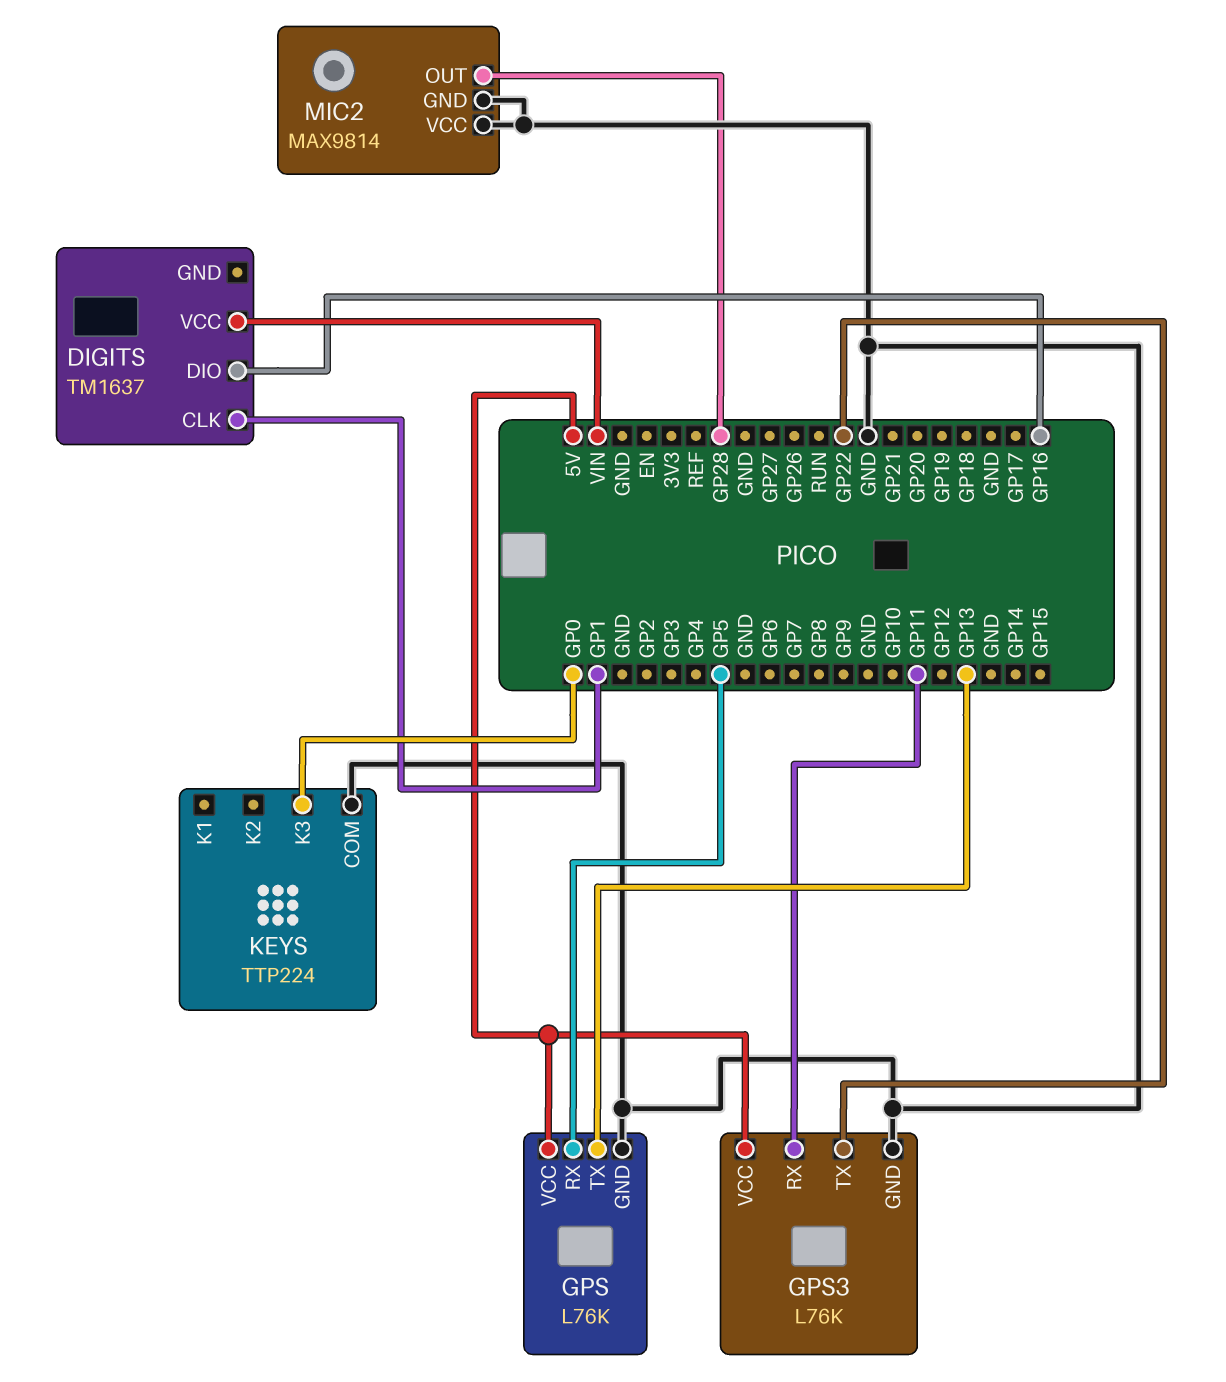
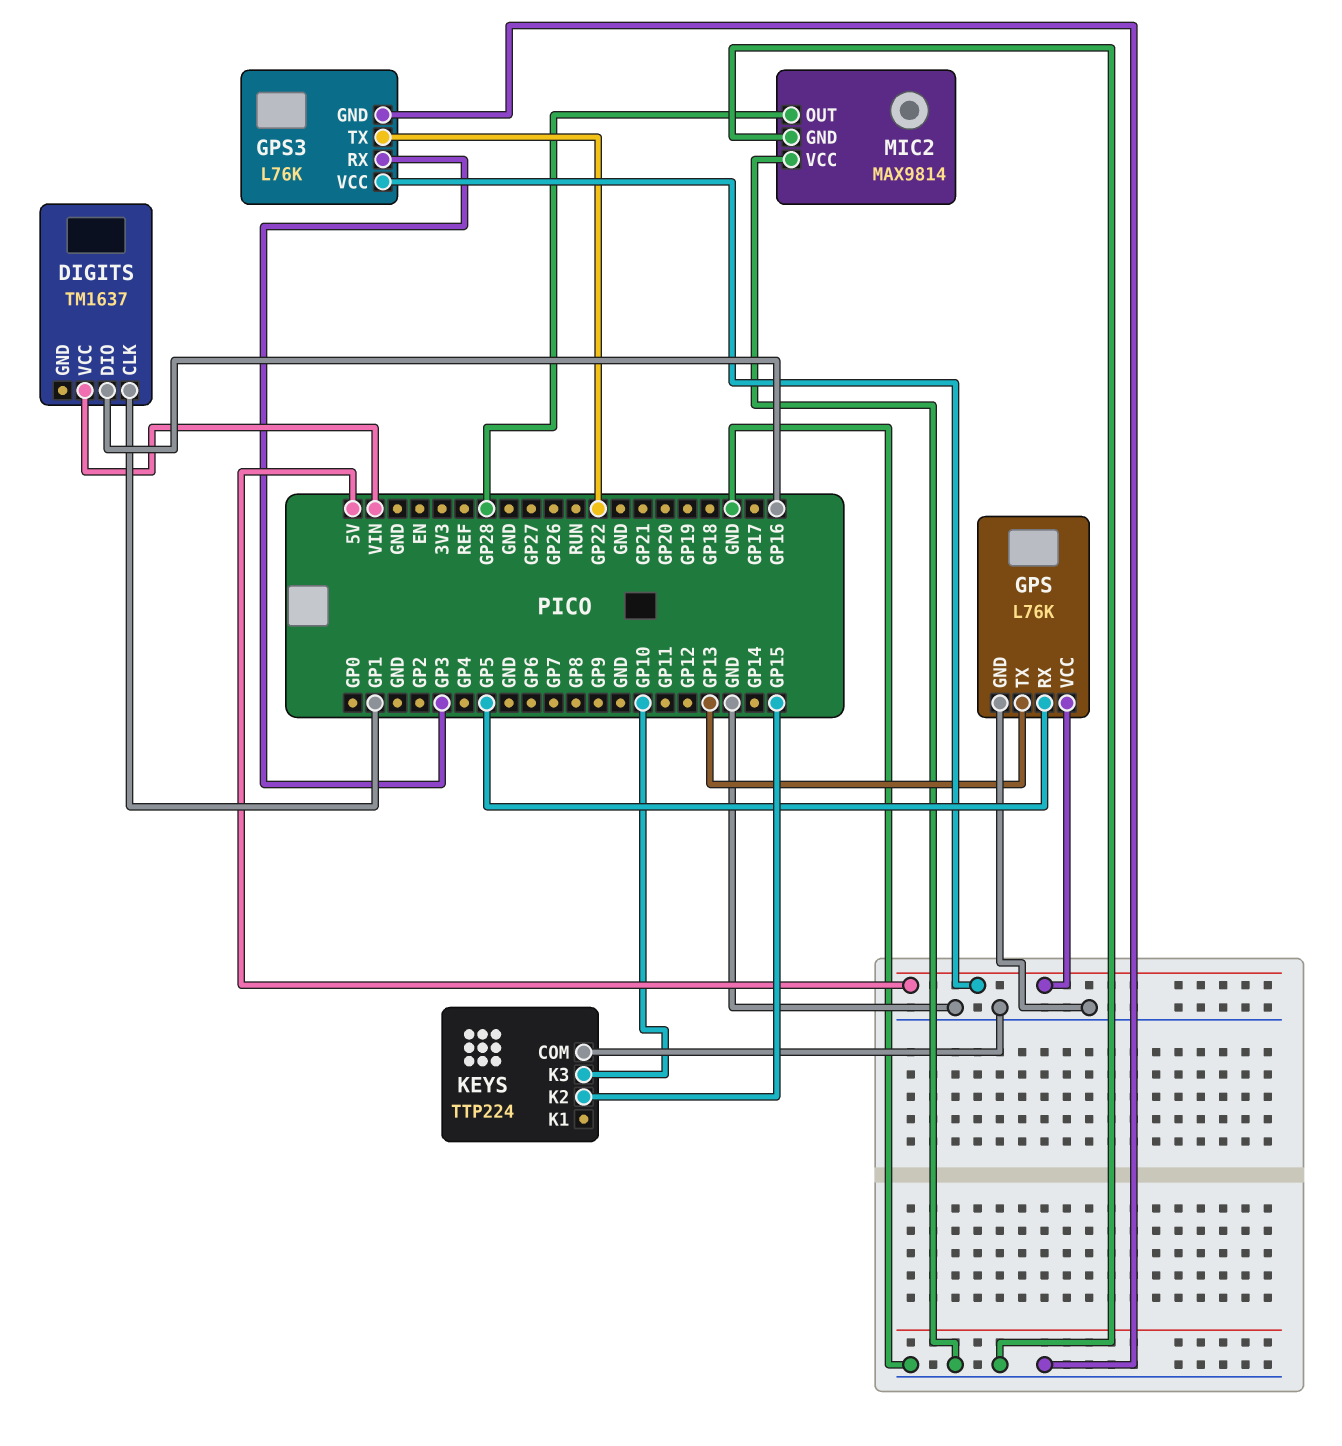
GPS3 pin RX: GP11 -> GP3
KEYS pin K2: none -> GP15
KEYS pin K3: GP0 -> GP10

